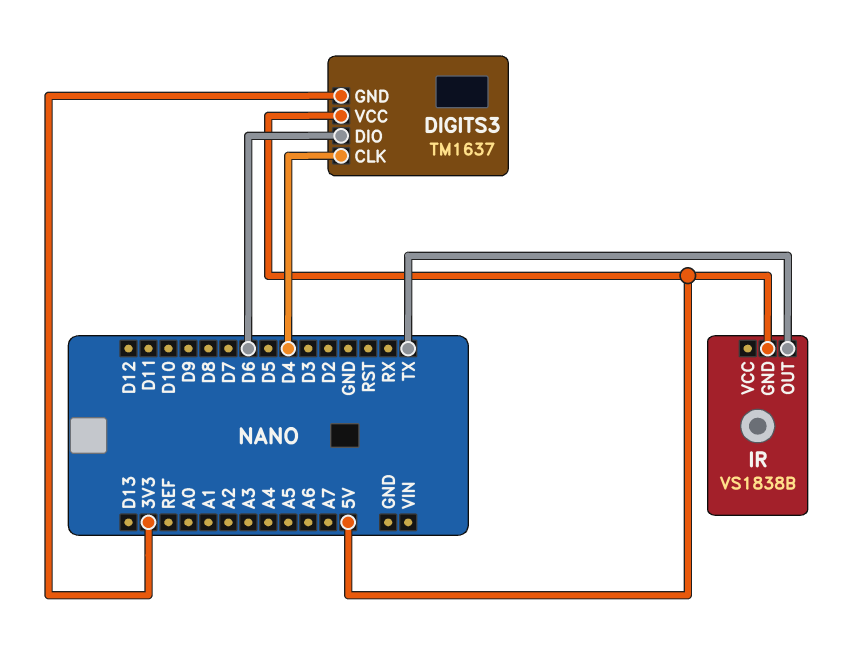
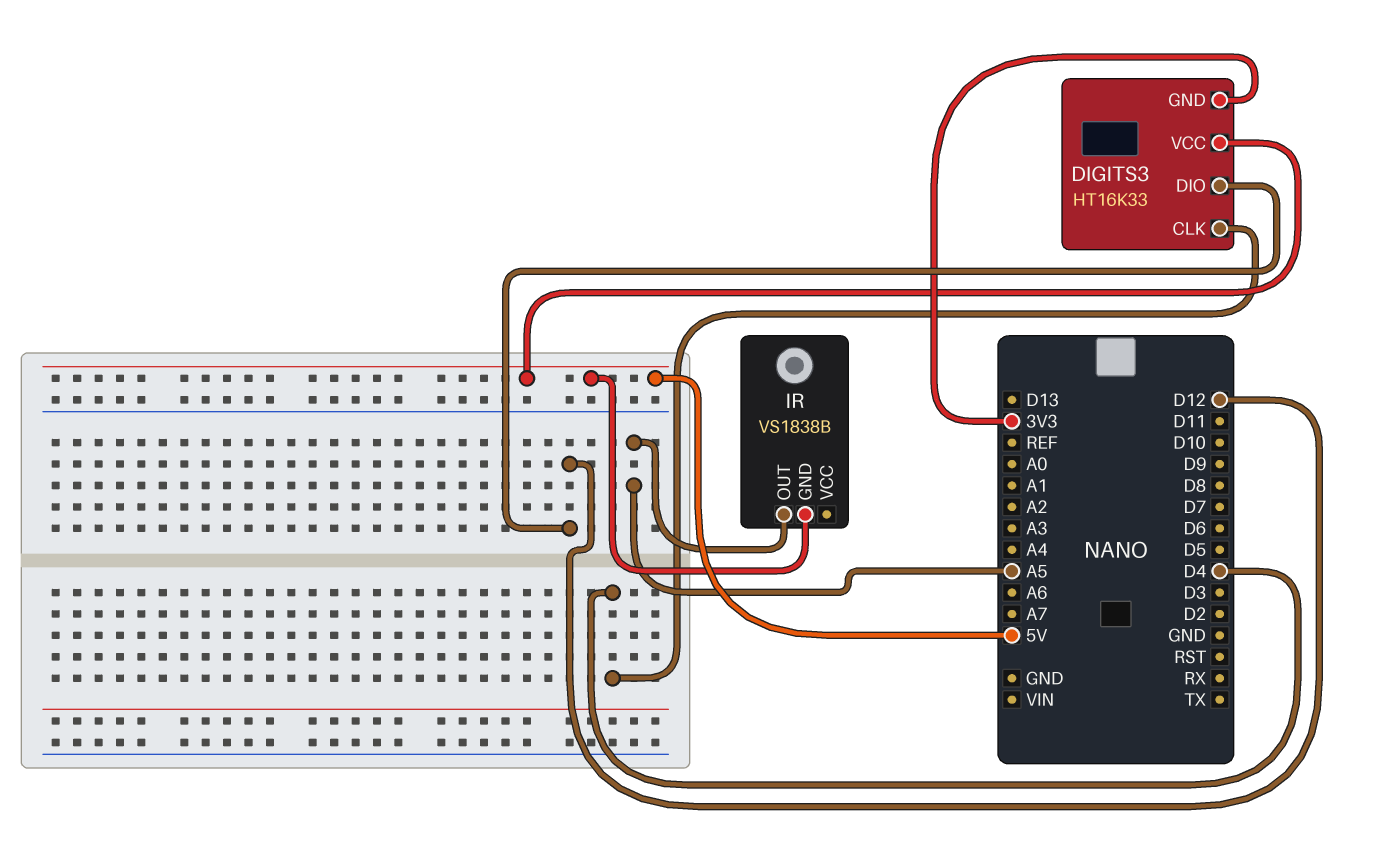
DIGITS3: TM1637 -> HT16K33
DIGITS3 pin DIO: D6 -> D12
IR pin OUT: TX -> A5

